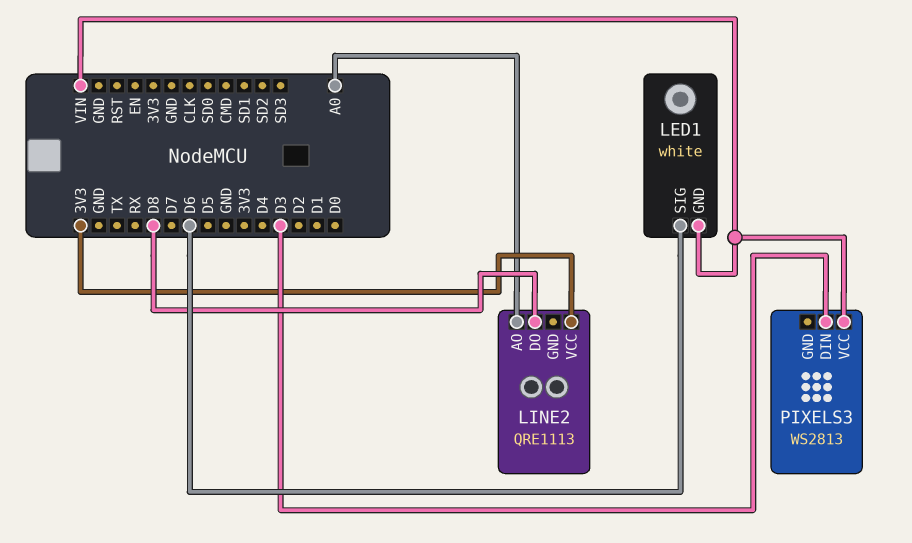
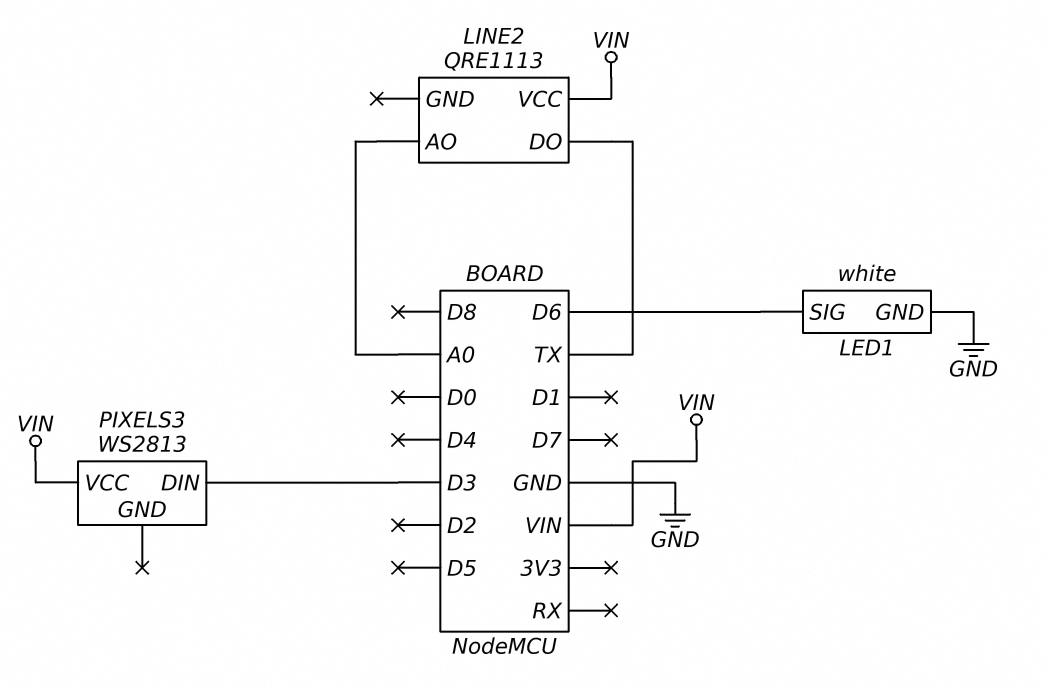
LED1 pin GND: VIN -> GND
LINE2 pin DO: D8 -> TX
LINE2 pin VCC: 3V3 -> VIN

